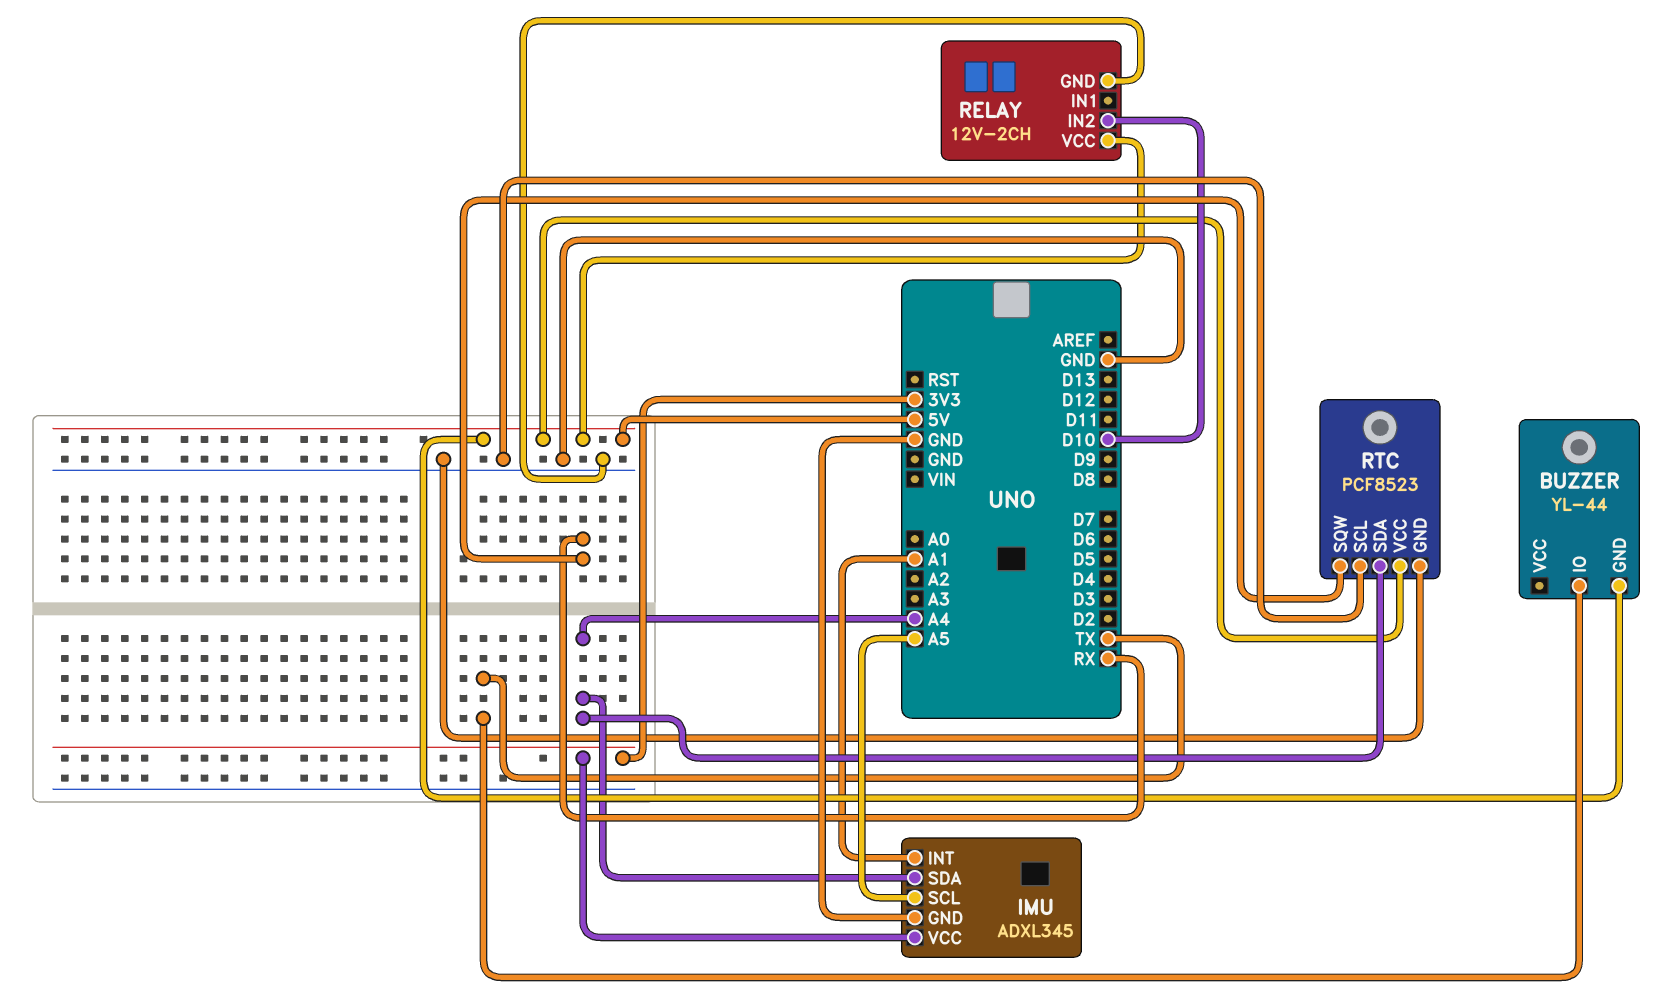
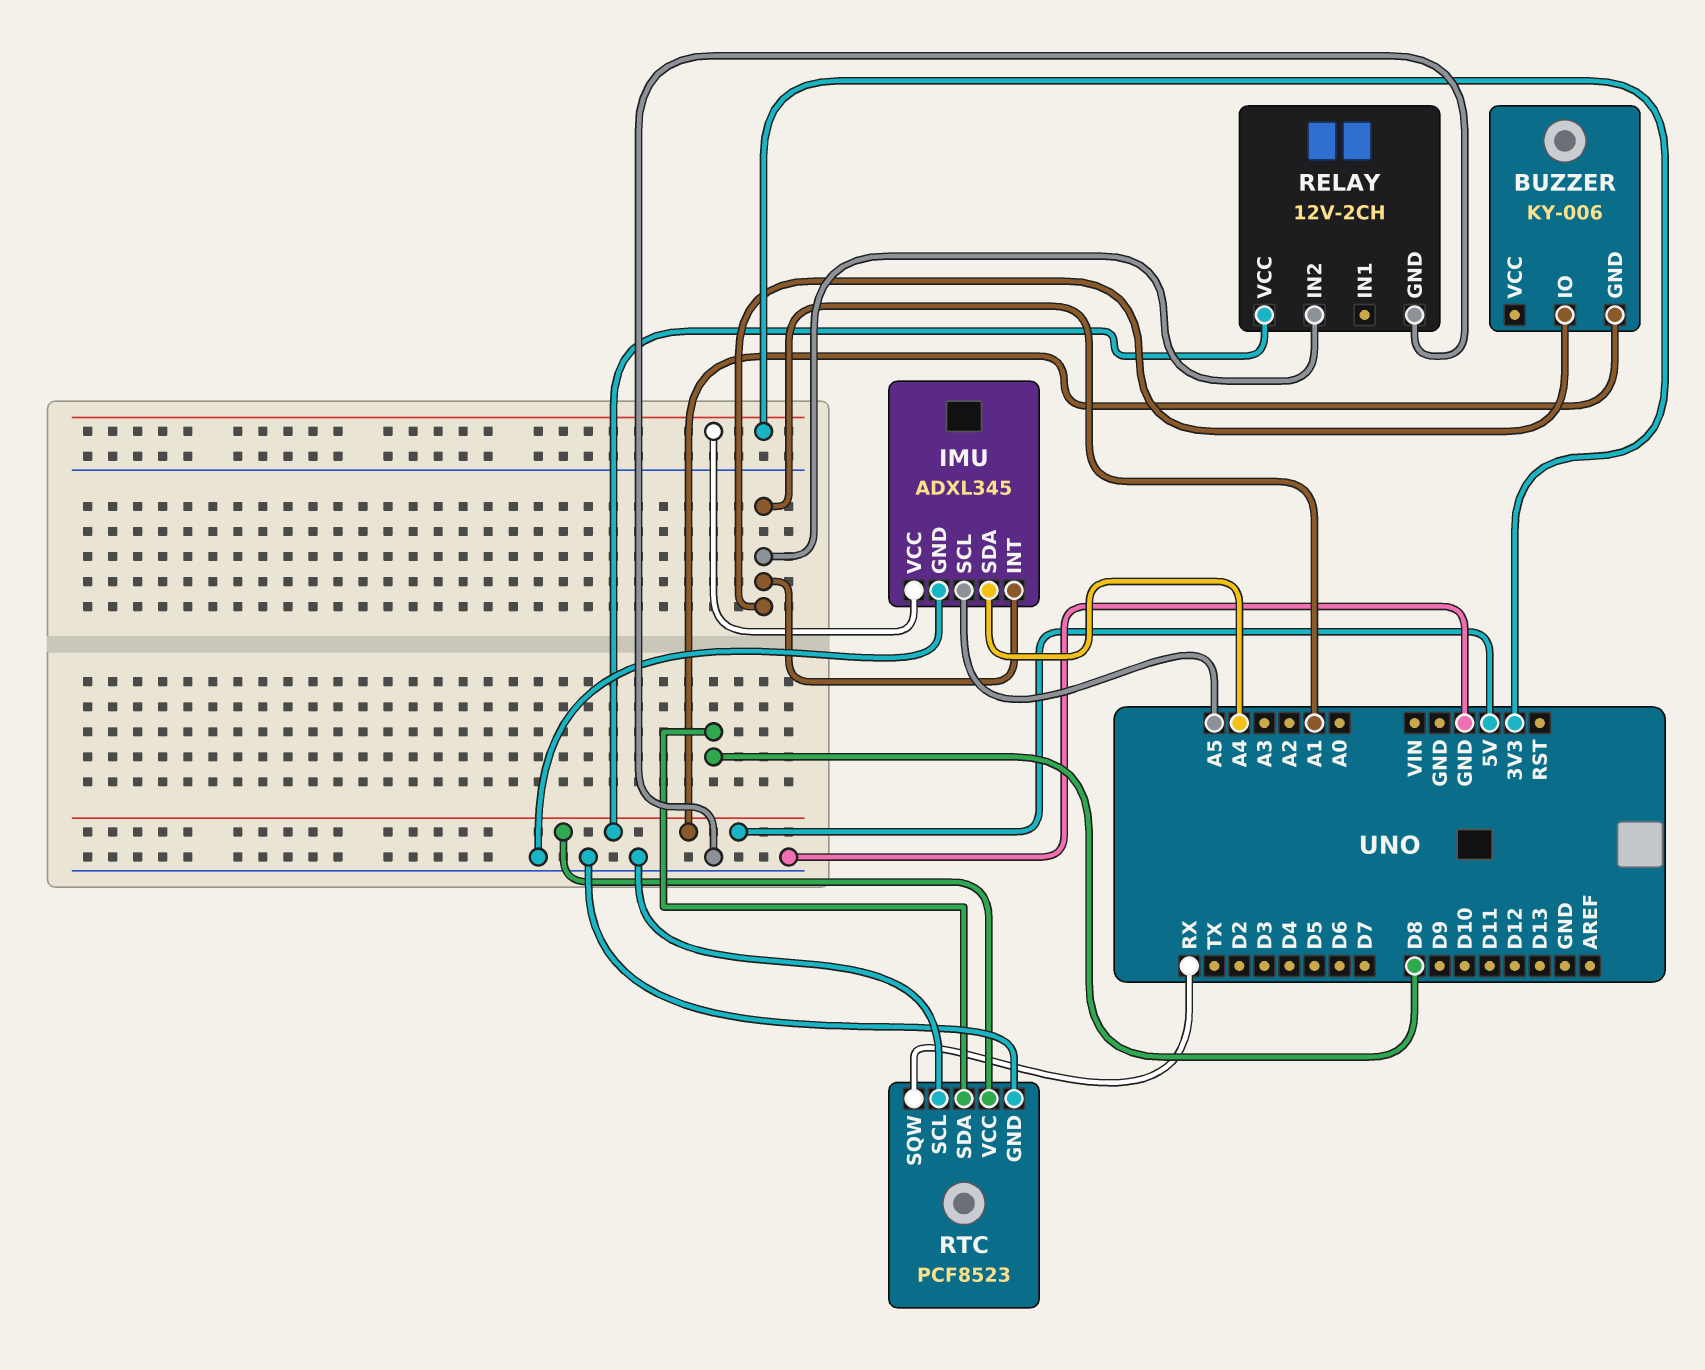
BUZZER: YL-44 -> KY-006
BUZZER pin IO: TX -> A1
RELAY pin IN2: D10 -> A1
RTC pin SDA: A4 -> D8

